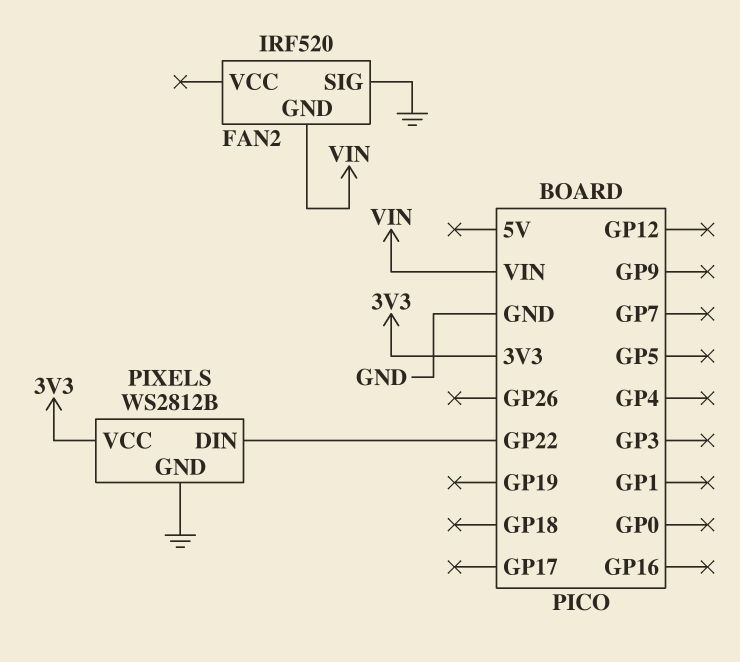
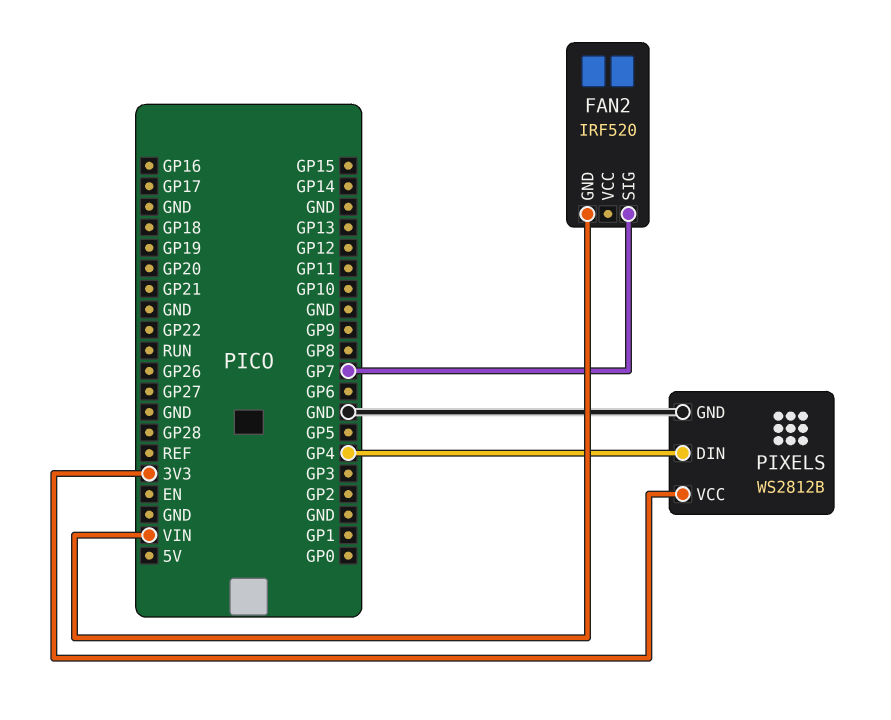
FAN2 pin SIG: GND -> GP7
PIXELS pin DIN: GP22 -> GP4

